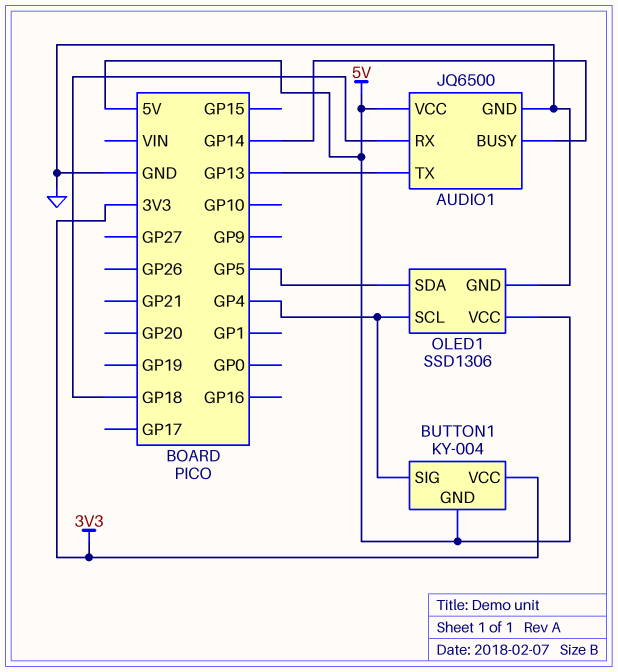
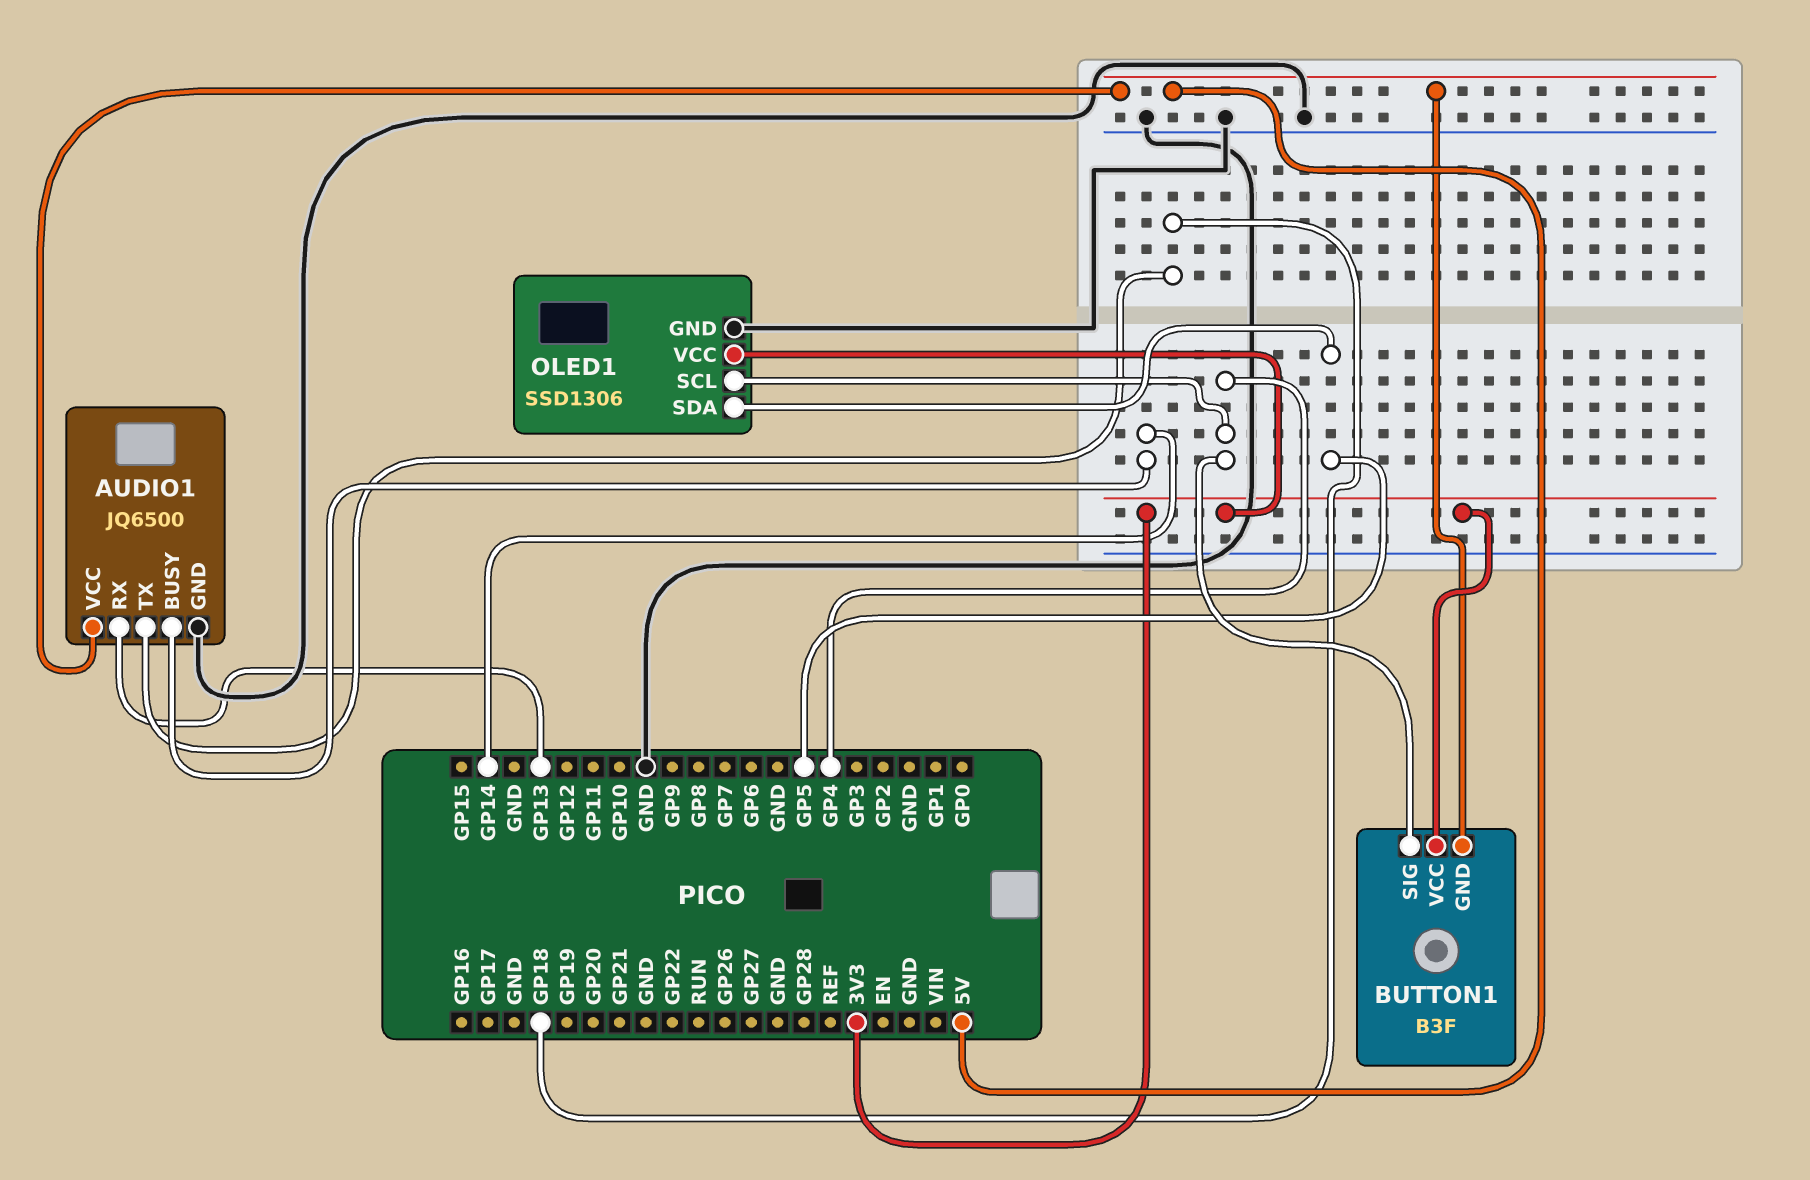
AUDIO1 pin RX: GP18 -> GP13
AUDIO1 pin TX: GP13 -> GP18
BUTTON1: KY-004 -> B3F
OLED1 pin VCC: 5V -> 3V3

